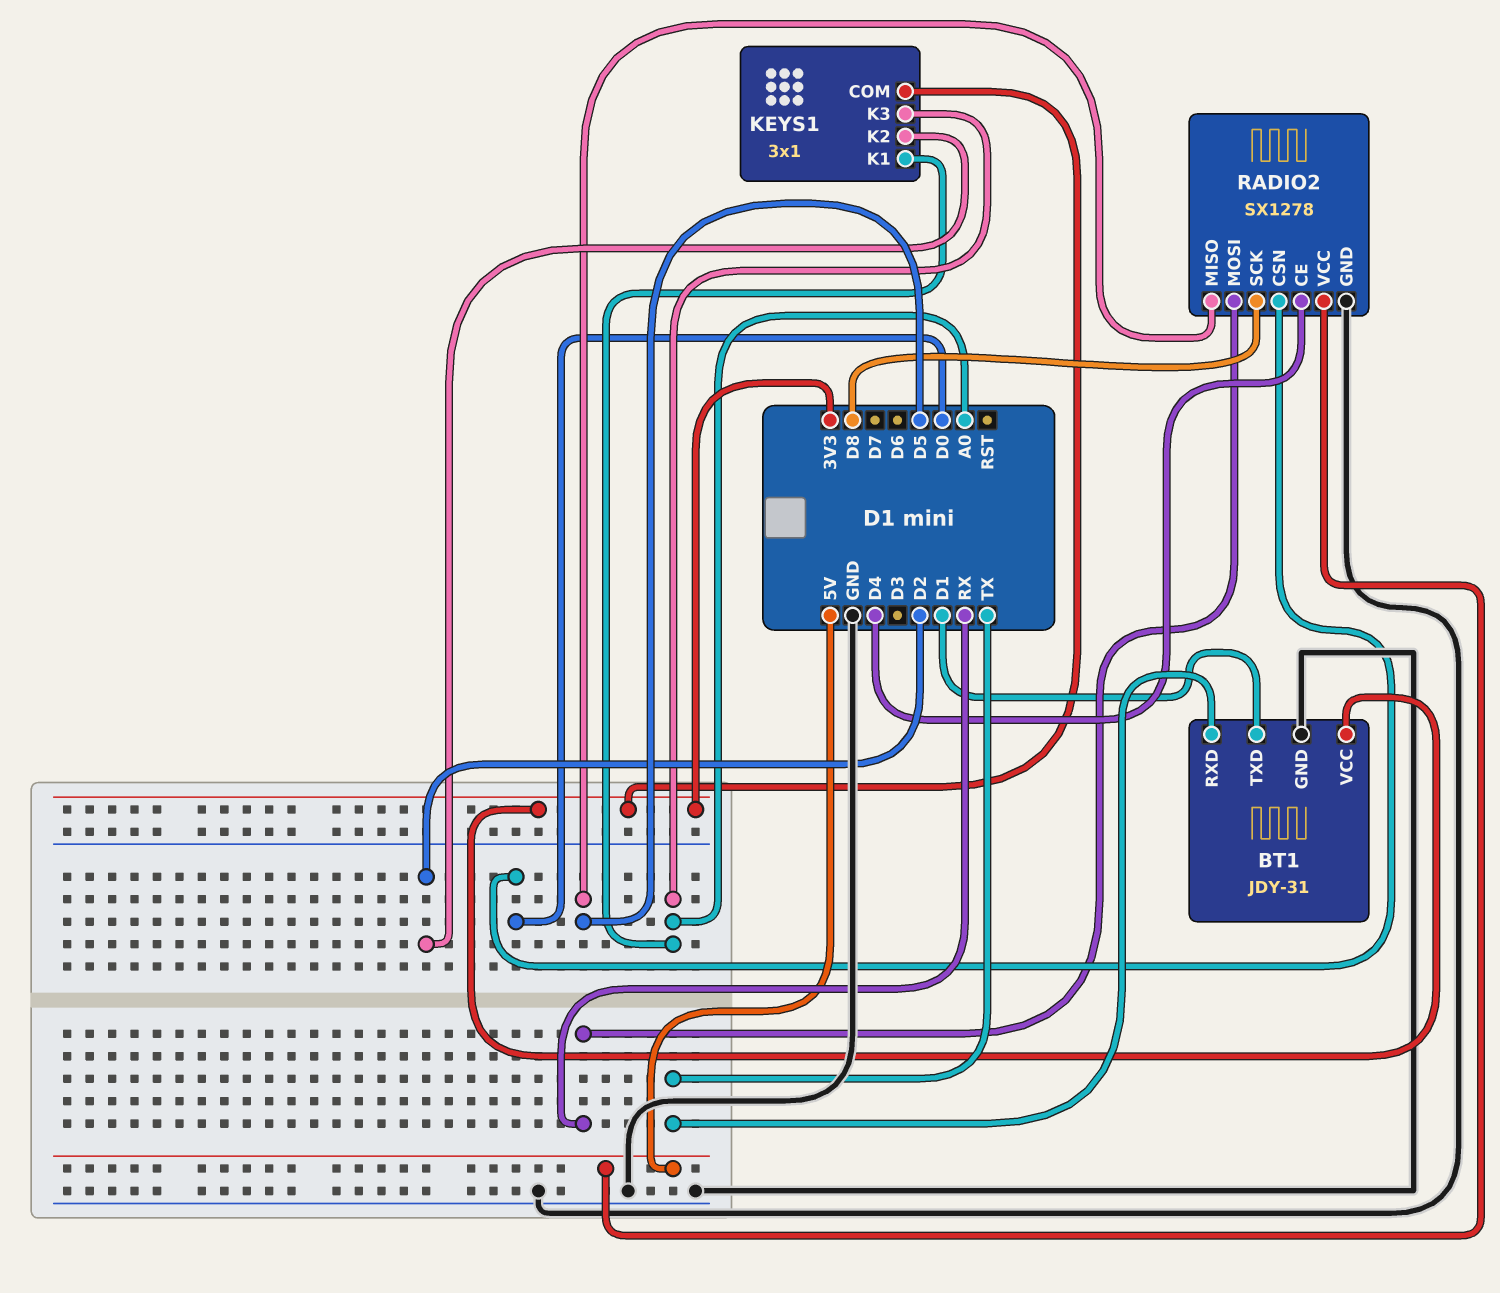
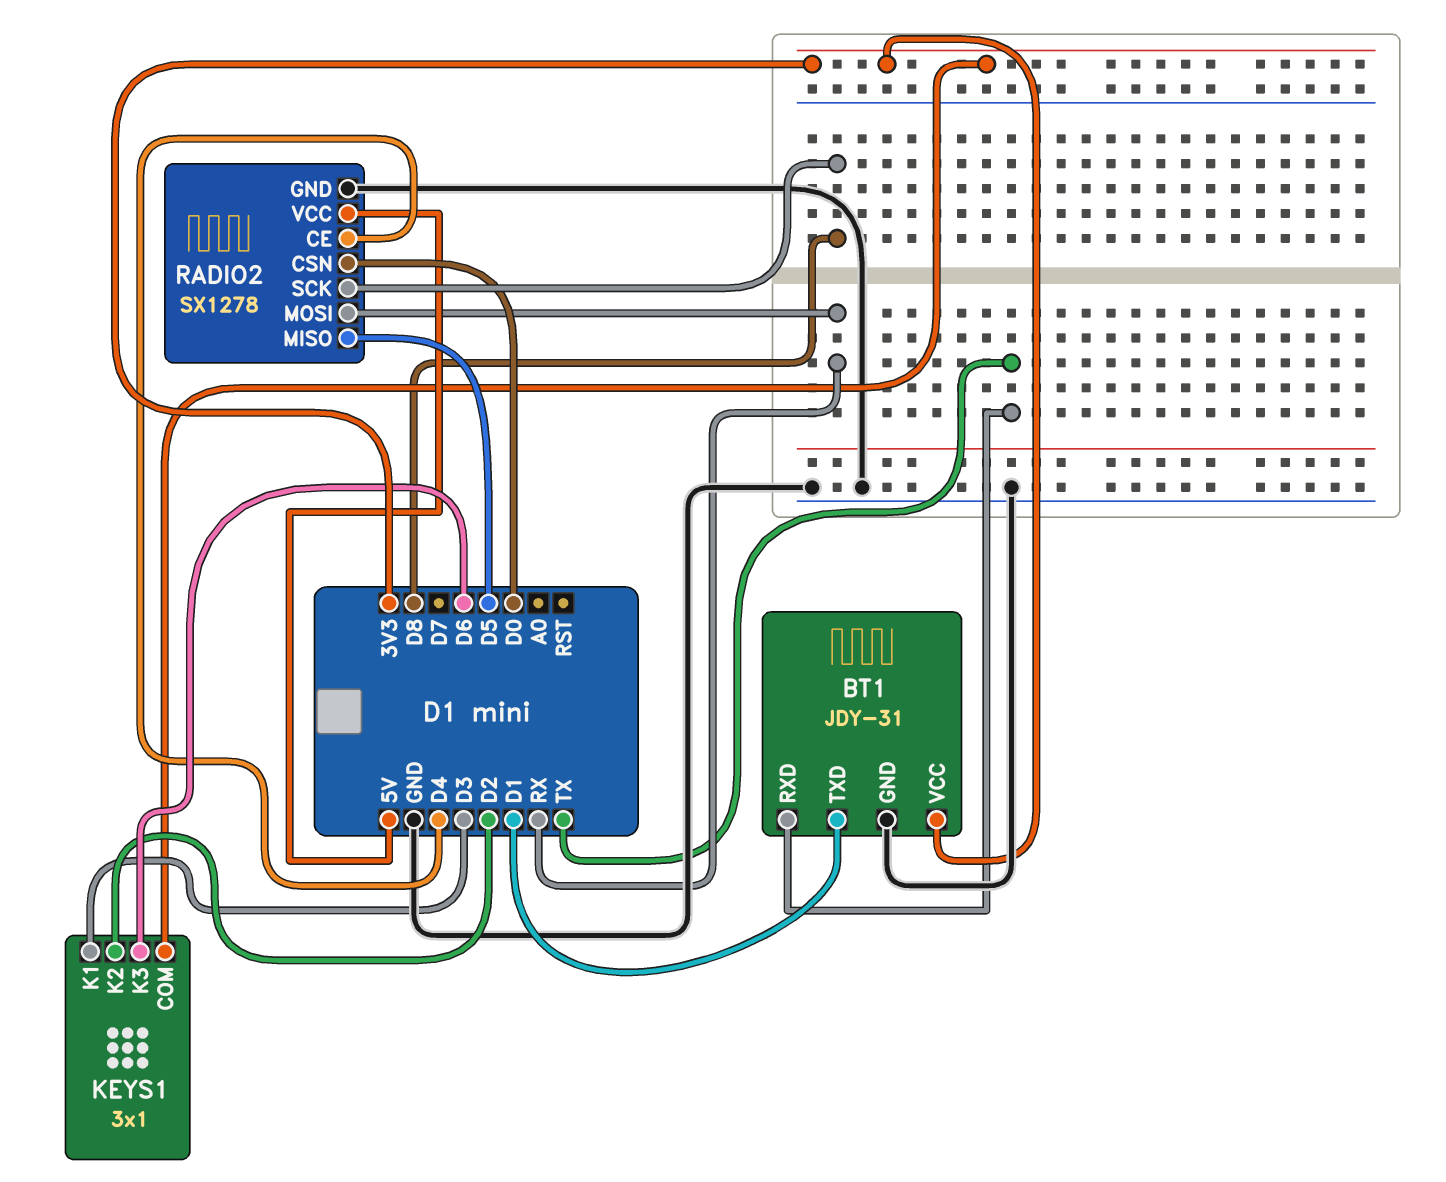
KEYS1 pin K1: A0 -> D3
KEYS1 pin K3: A0 -> D6

